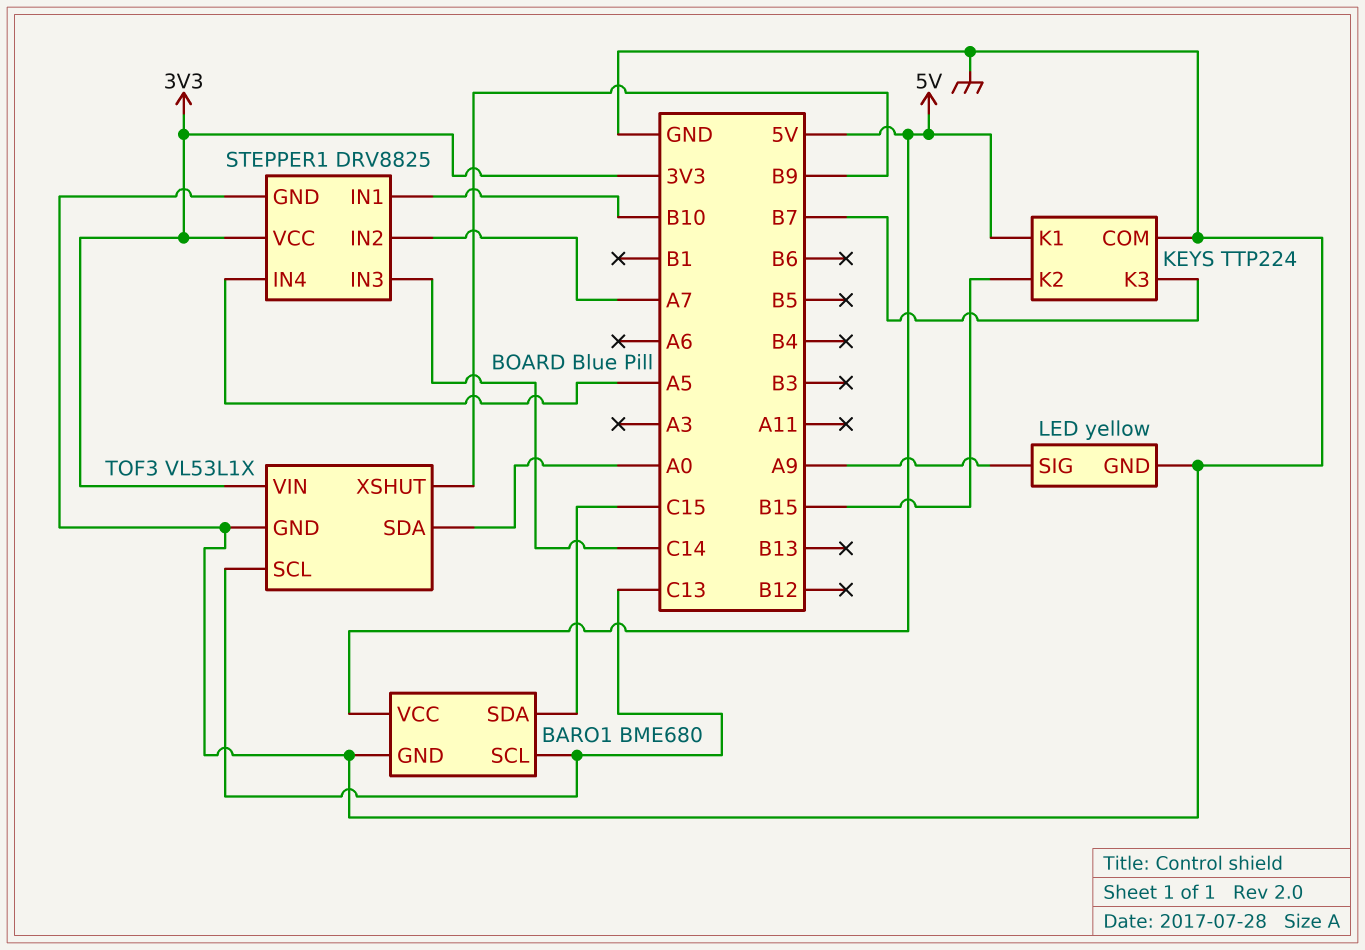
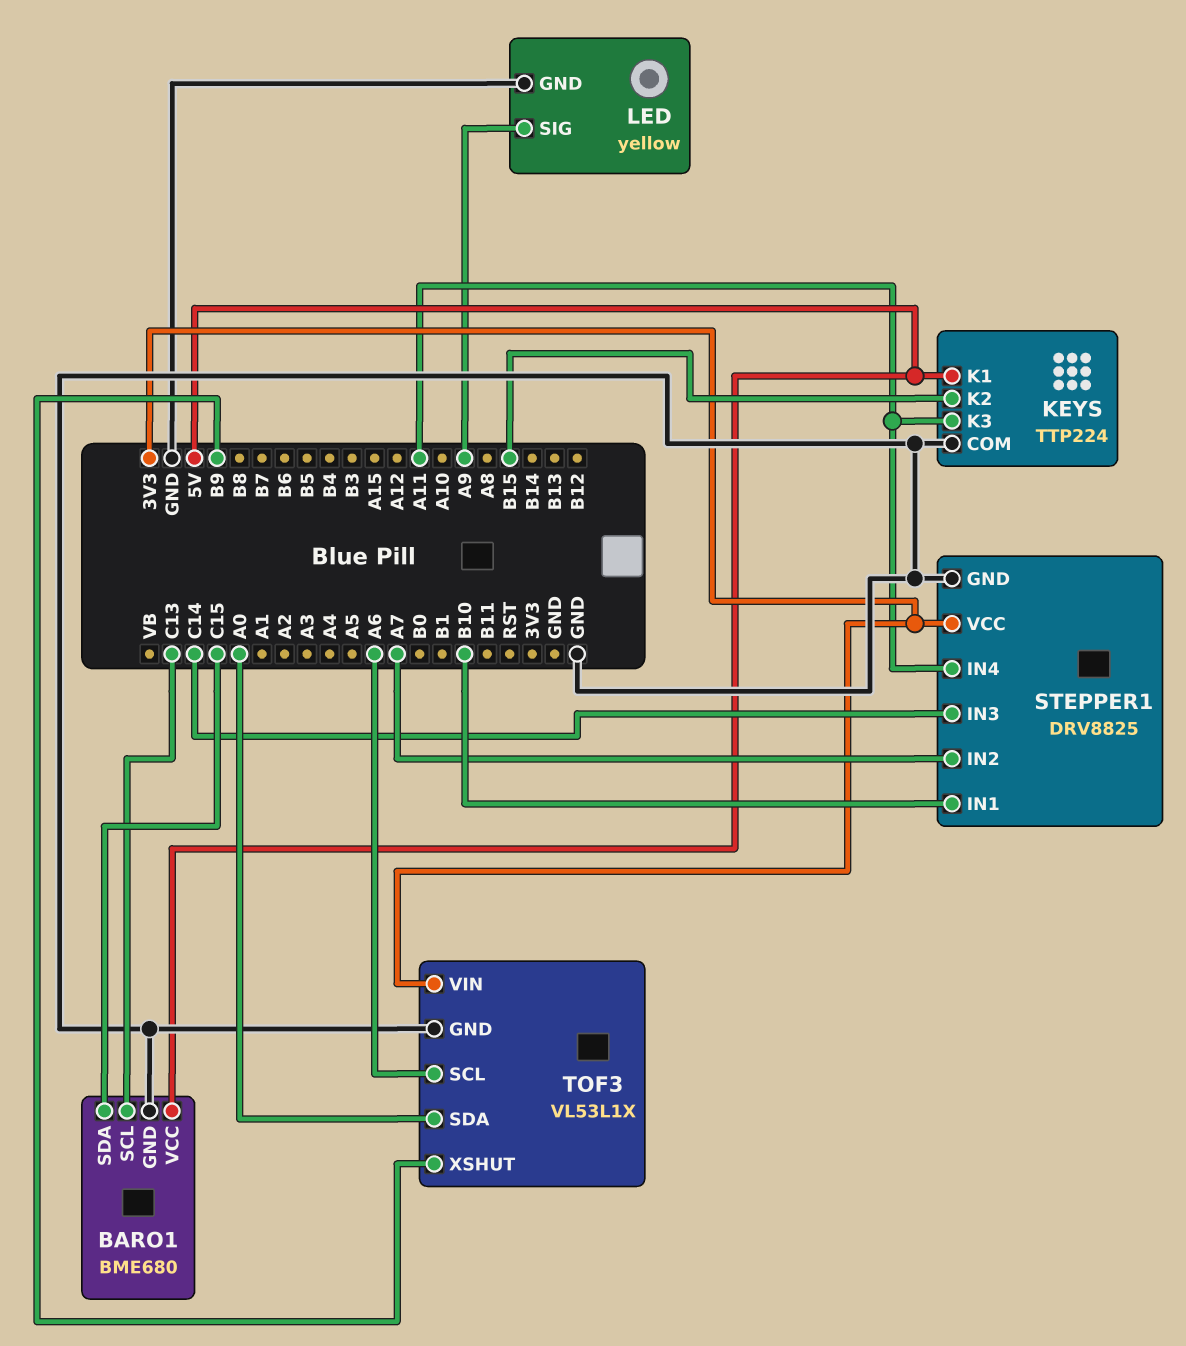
KEYS pin K3: B7 -> A11
STEPPER1 pin IN4: A5 -> A11
TOF3 pin SCL: C13 -> A6

